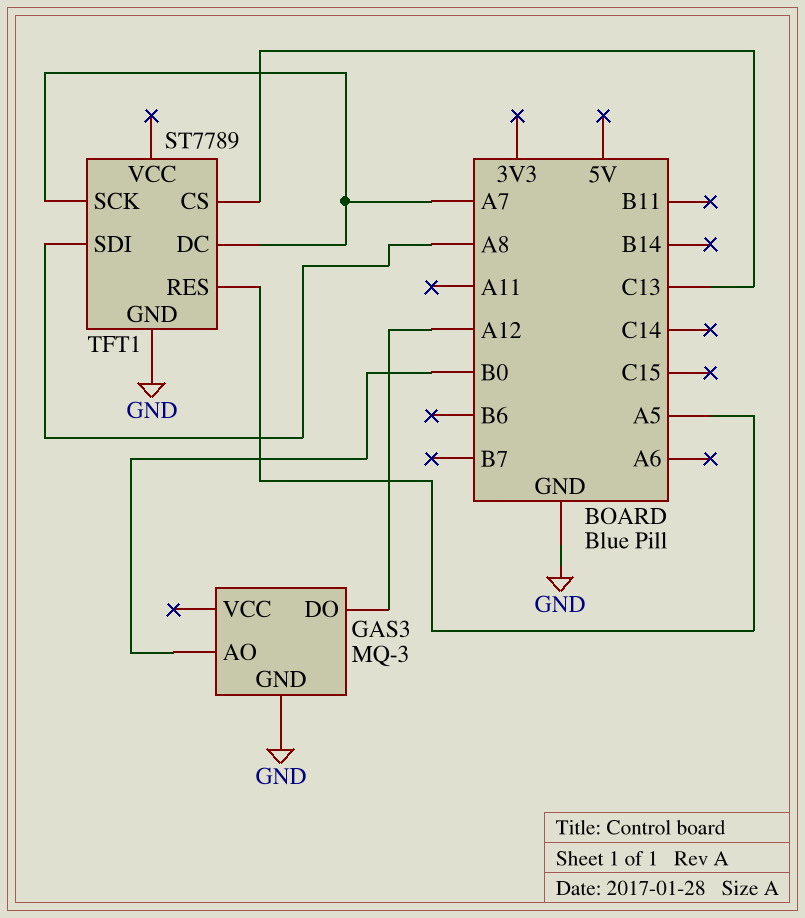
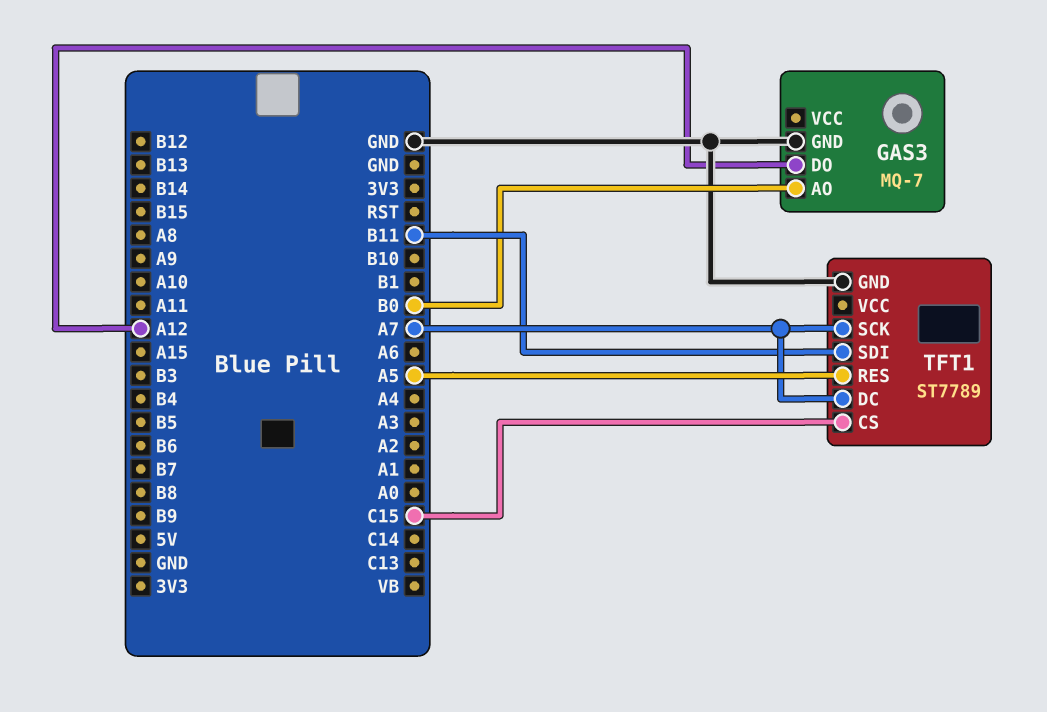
GAS3: MQ-3 -> MQ-7
TFT1 pin CS: C13 -> C15
TFT1 pin SDI: A8 -> B11

